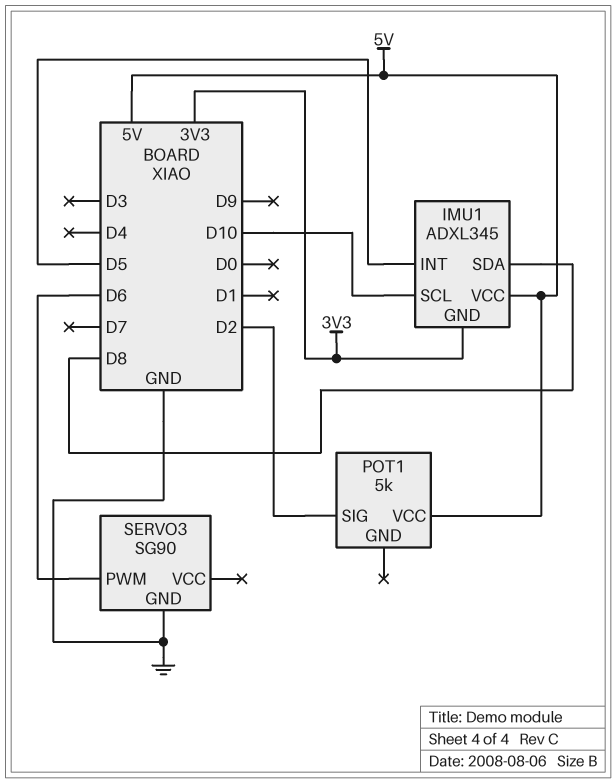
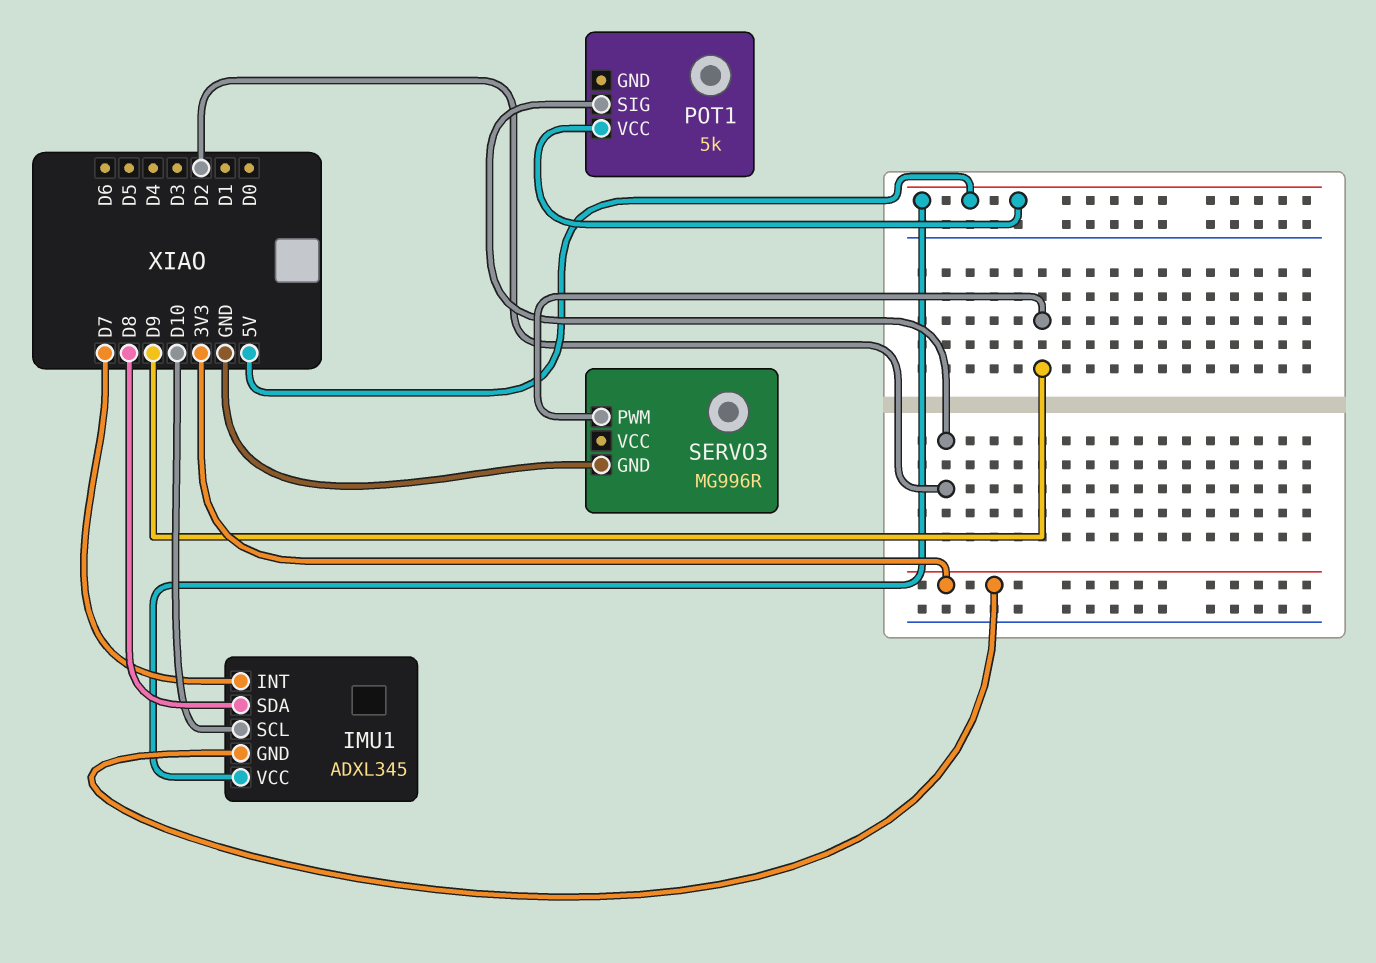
IMU1 pin INT: D5 -> D7
SERVO3: SG90 -> MG996R
SERVO3 pin PWM: D6 -> D9

